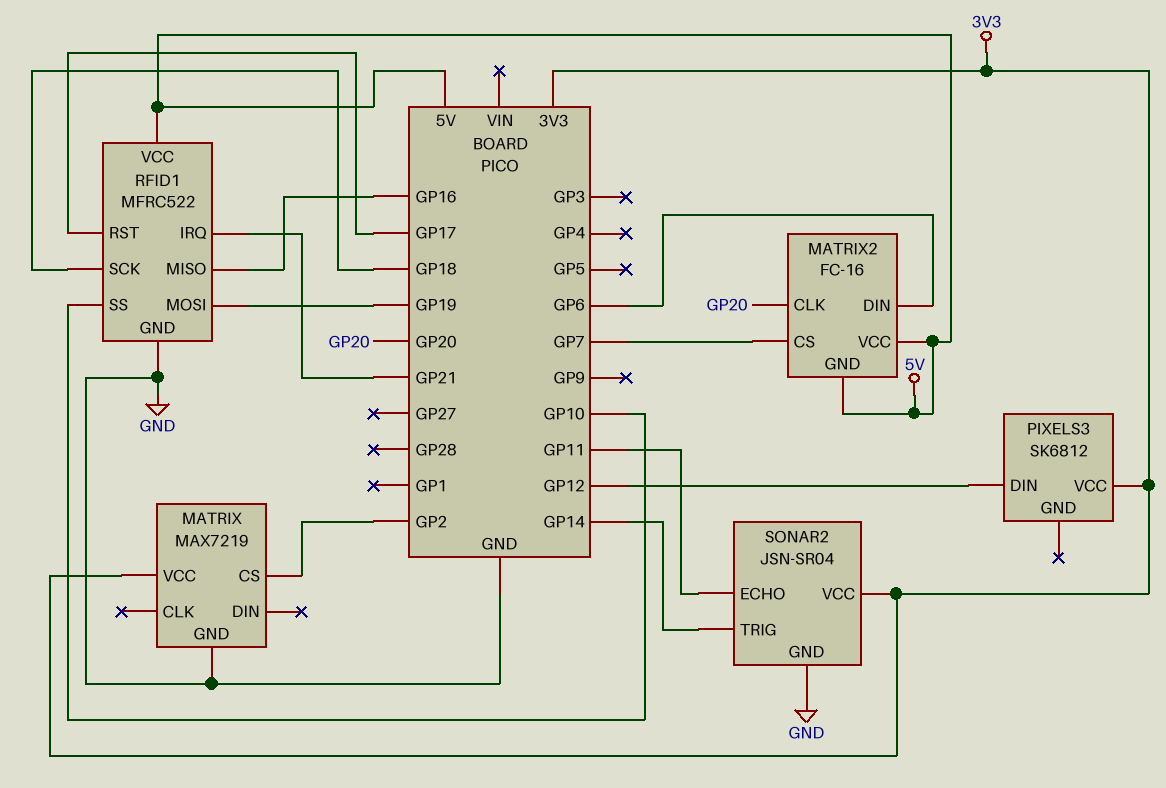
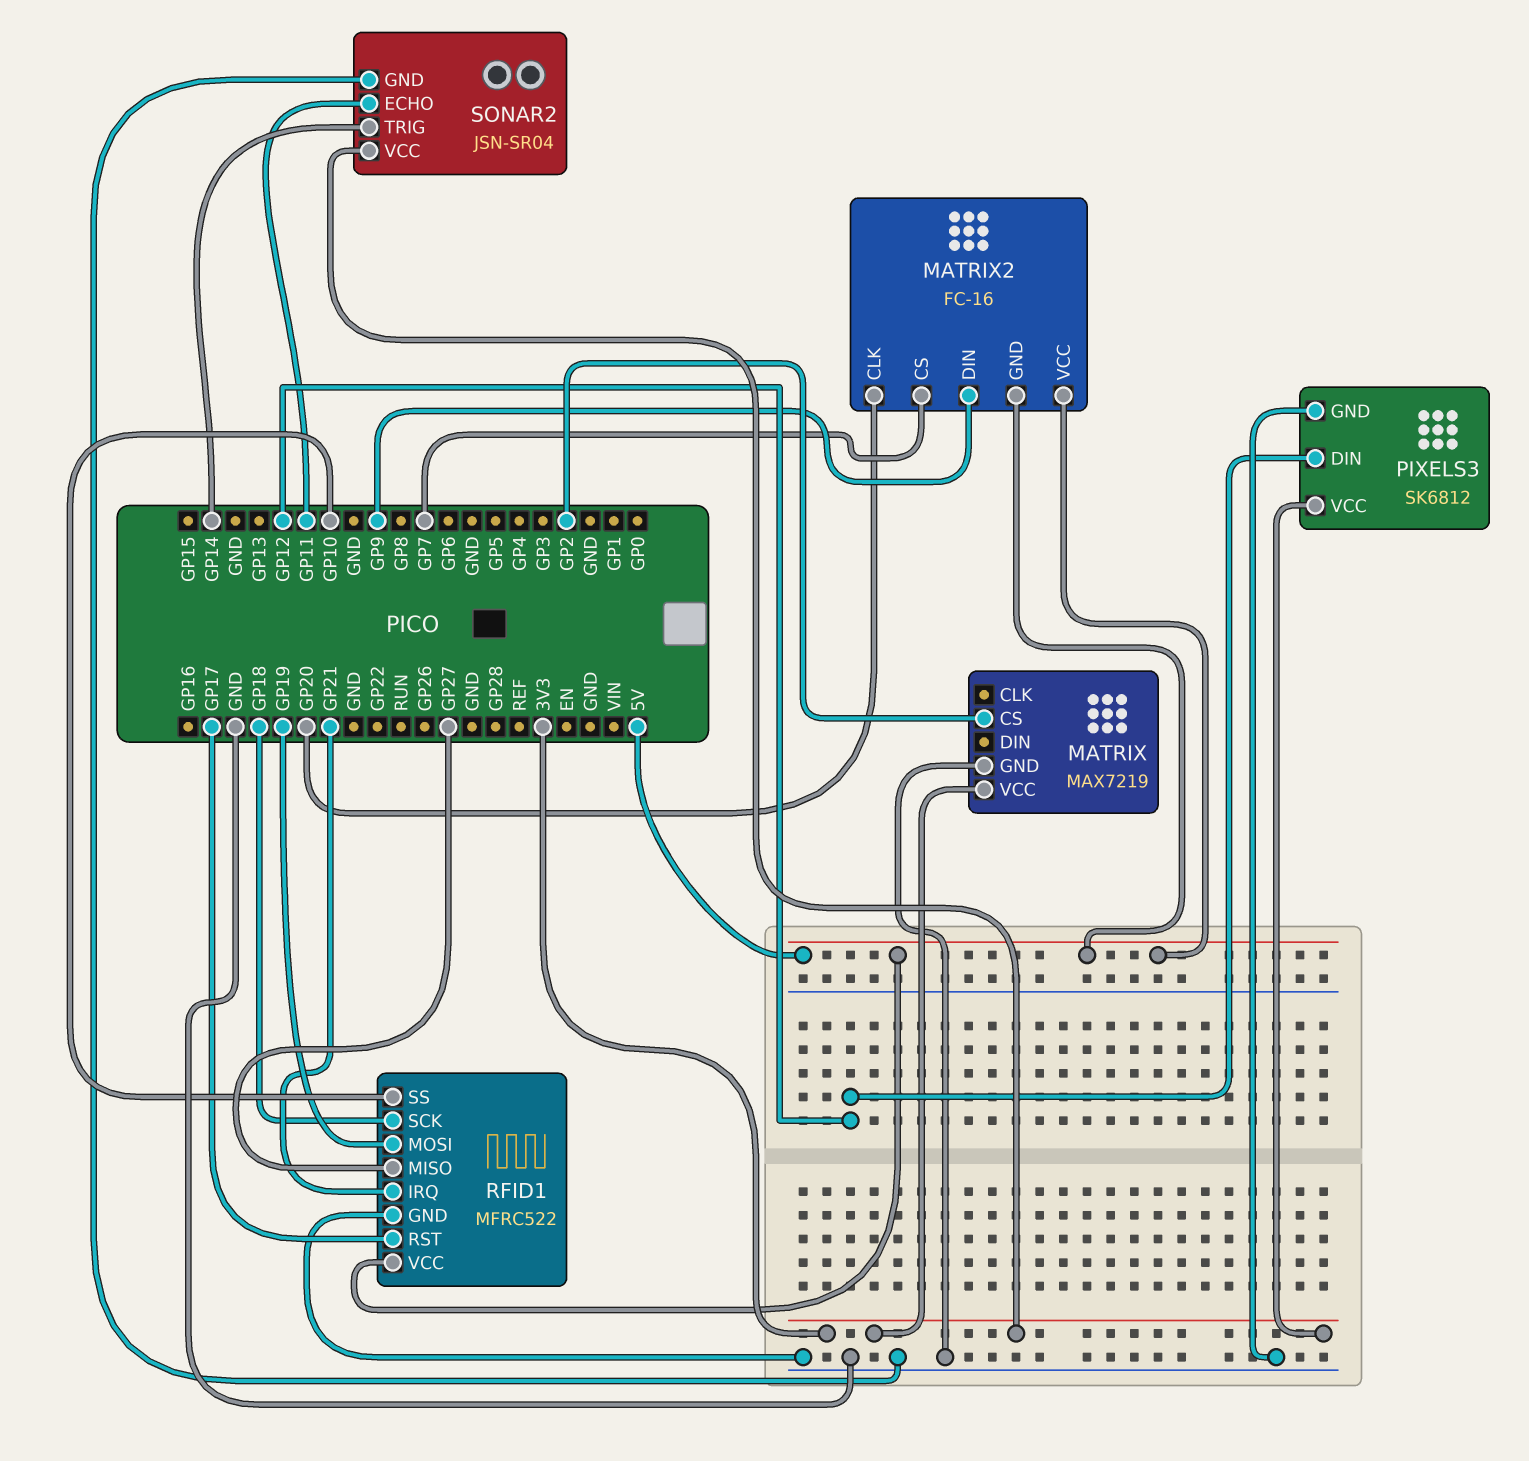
MATRIX2 pin DIN: GP6 -> GP9
PIXELS3 pin GND: none -> GND
RFID1 pin MISO: GP16 -> GP27

